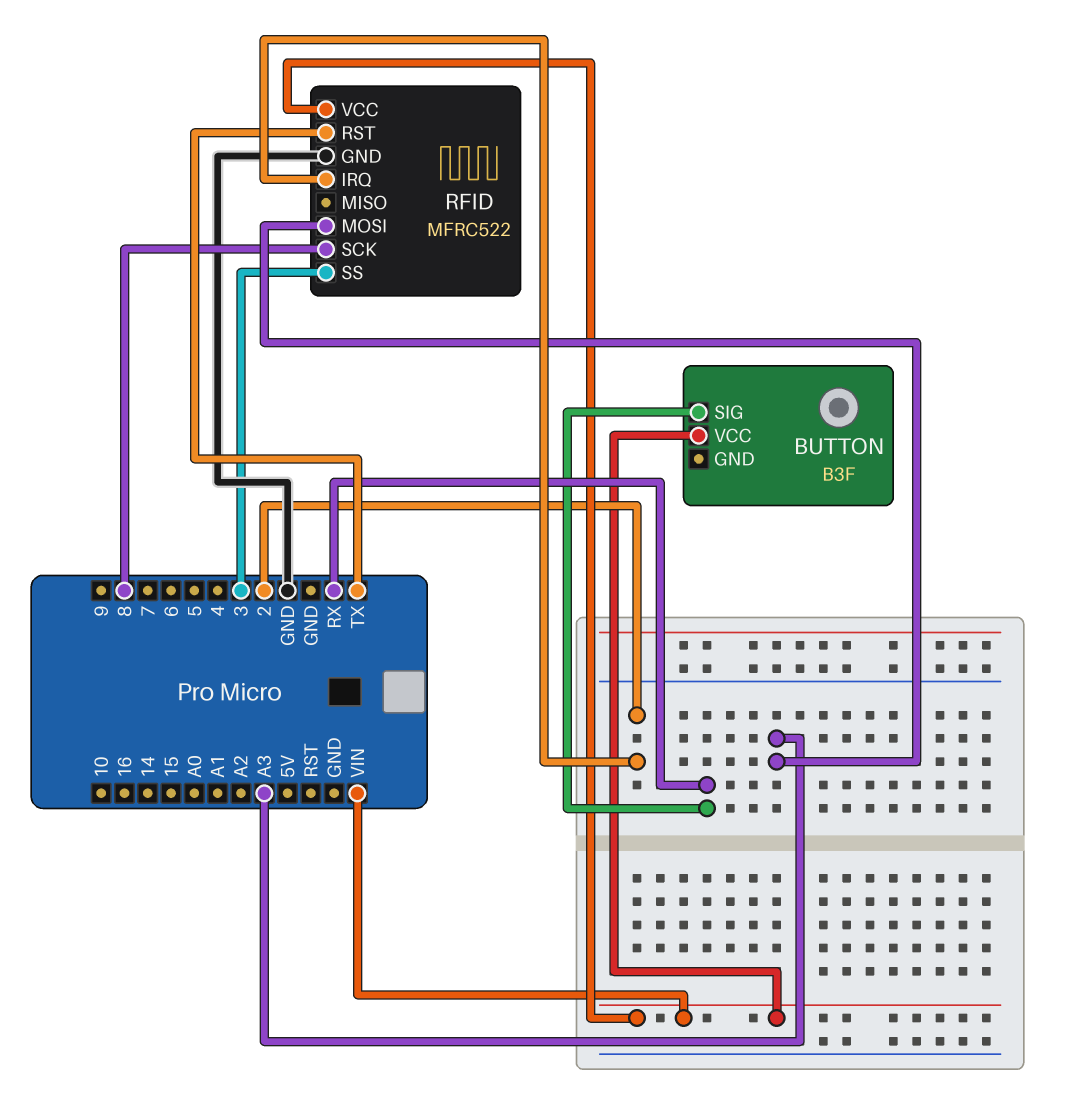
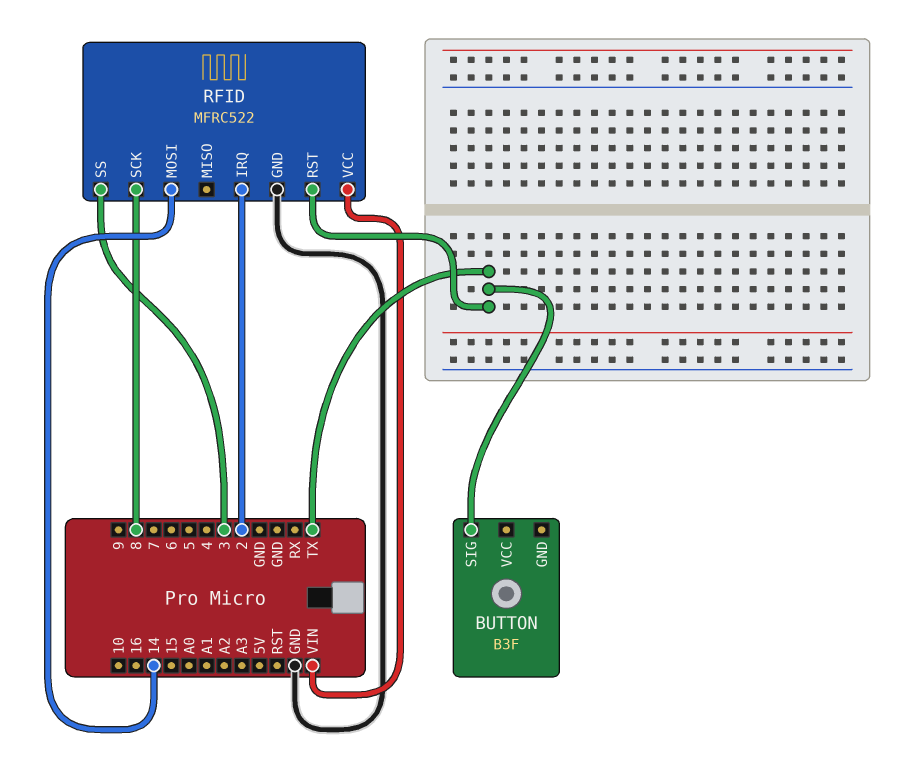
BUTTON pin SIG: RX -> TX
BUTTON pin VCC: VIN -> none
RFID pin MOSI: A3 -> 14

